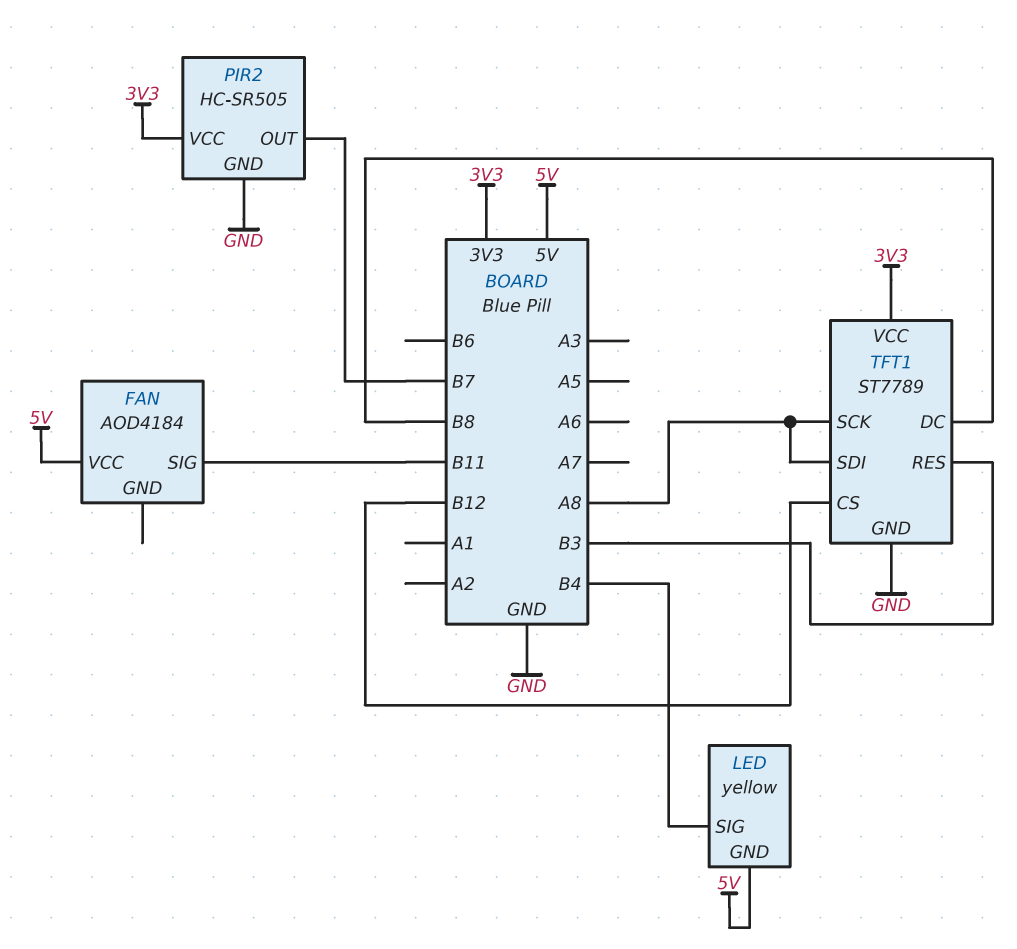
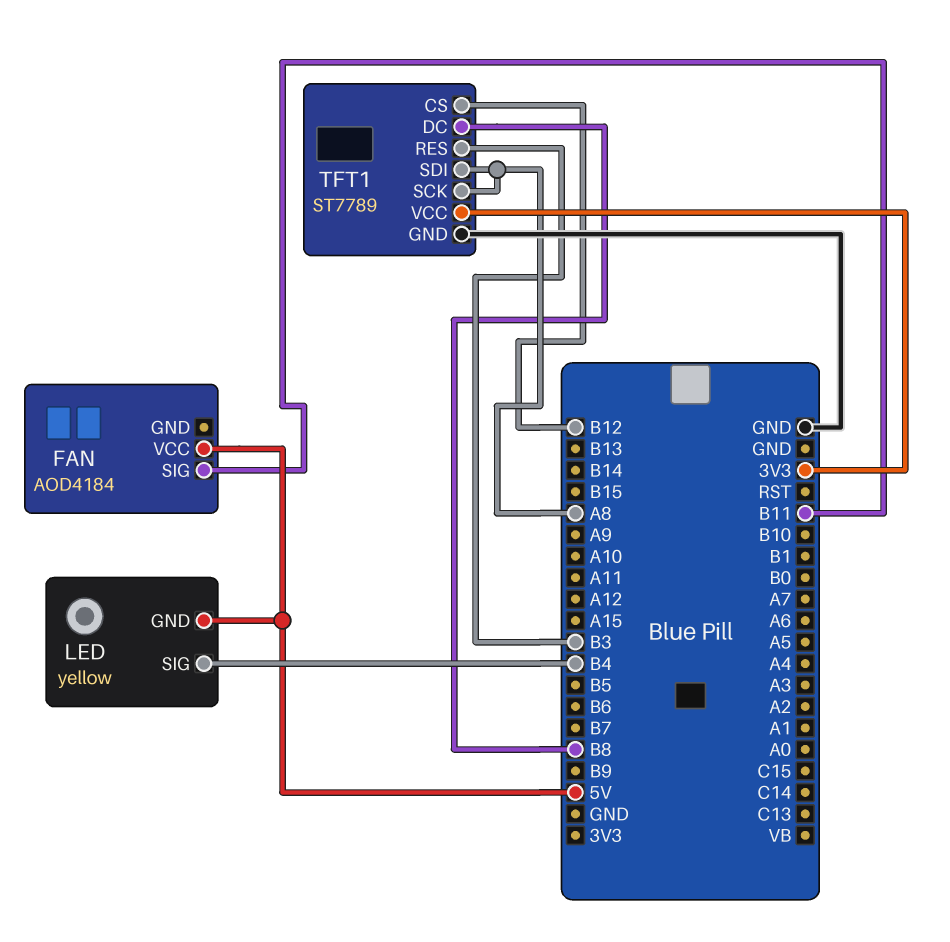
PIR2: HC-SR505 -> none
PIR2 pin GND: GND -> none
PIR2 pin OUT: B7 -> none
PIR2 pin VCC: 3V3 -> none

